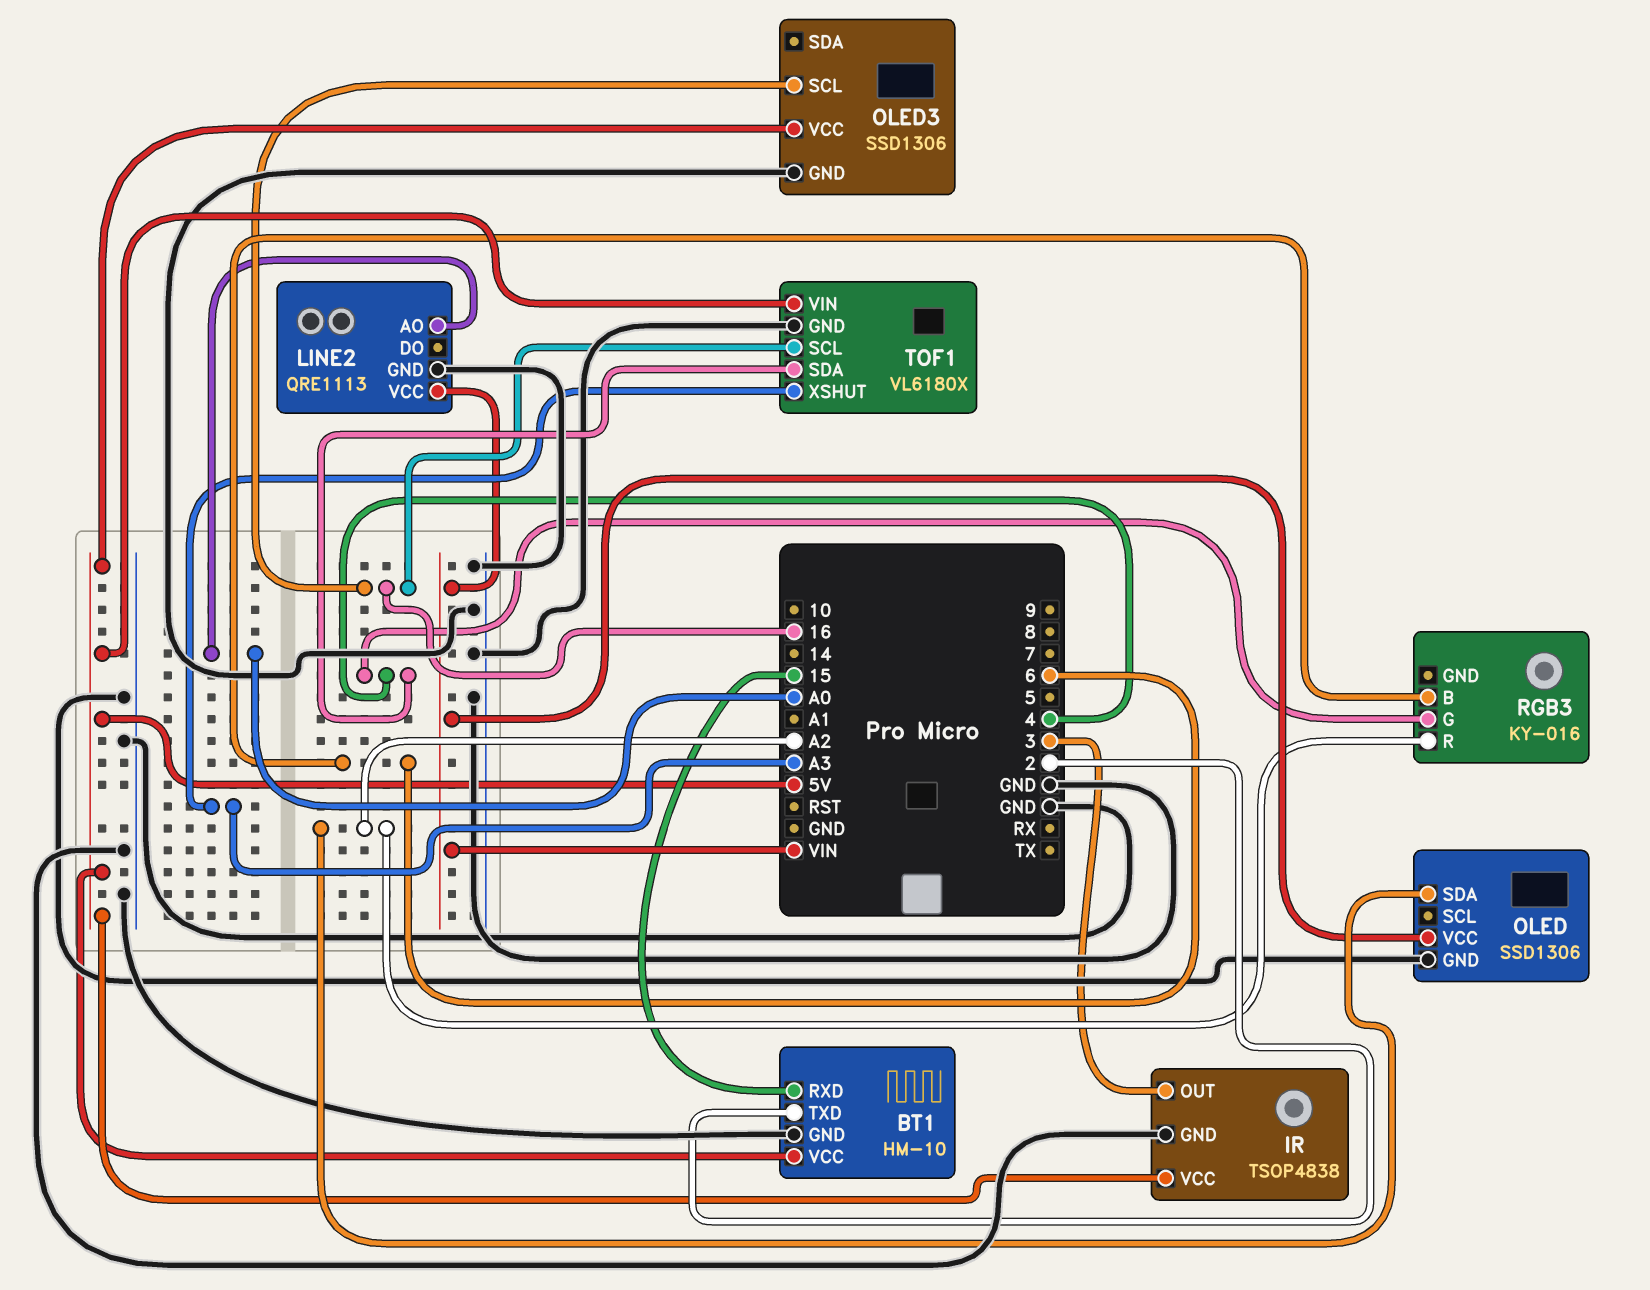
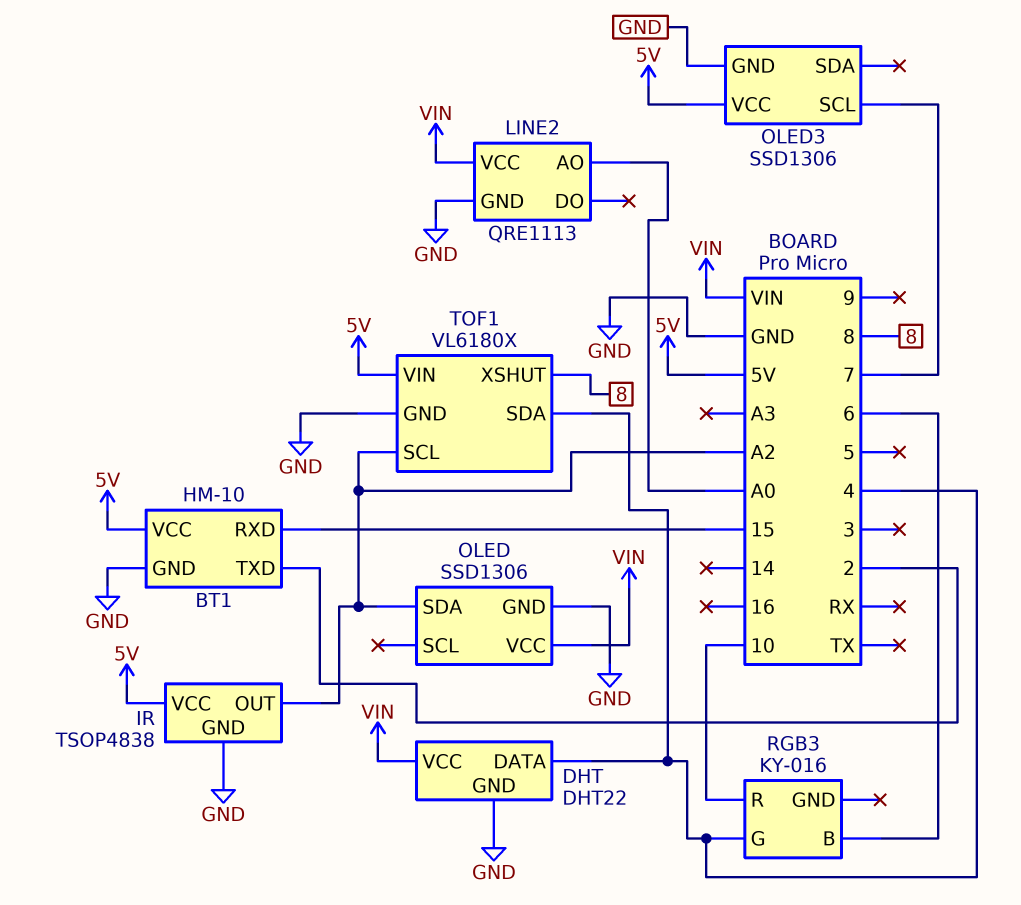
DHT: none -> DHT22
DHT pin DATA: none -> 4
DHT pin GND: none -> GND
DHT pin VCC: none -> VIN
IR pin OUT: 3 -> A2
OLED3 pin SCL: 16 -> 7
RGB3 pin R: A2 -> 10
TOF1 pin SCL: 16 -> A2
TOF1 pin XSHUT: A3 -> 8

